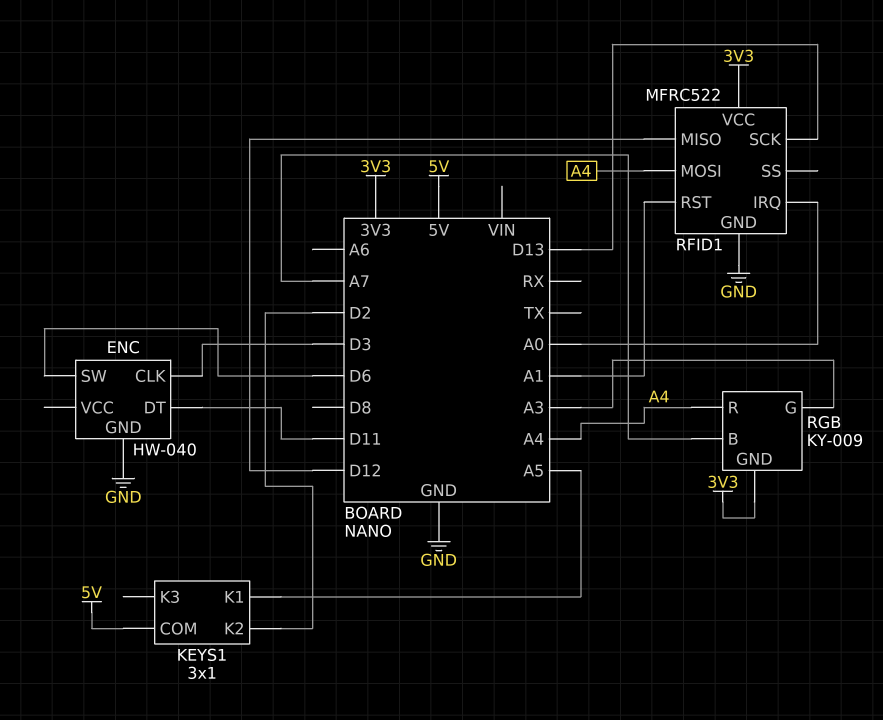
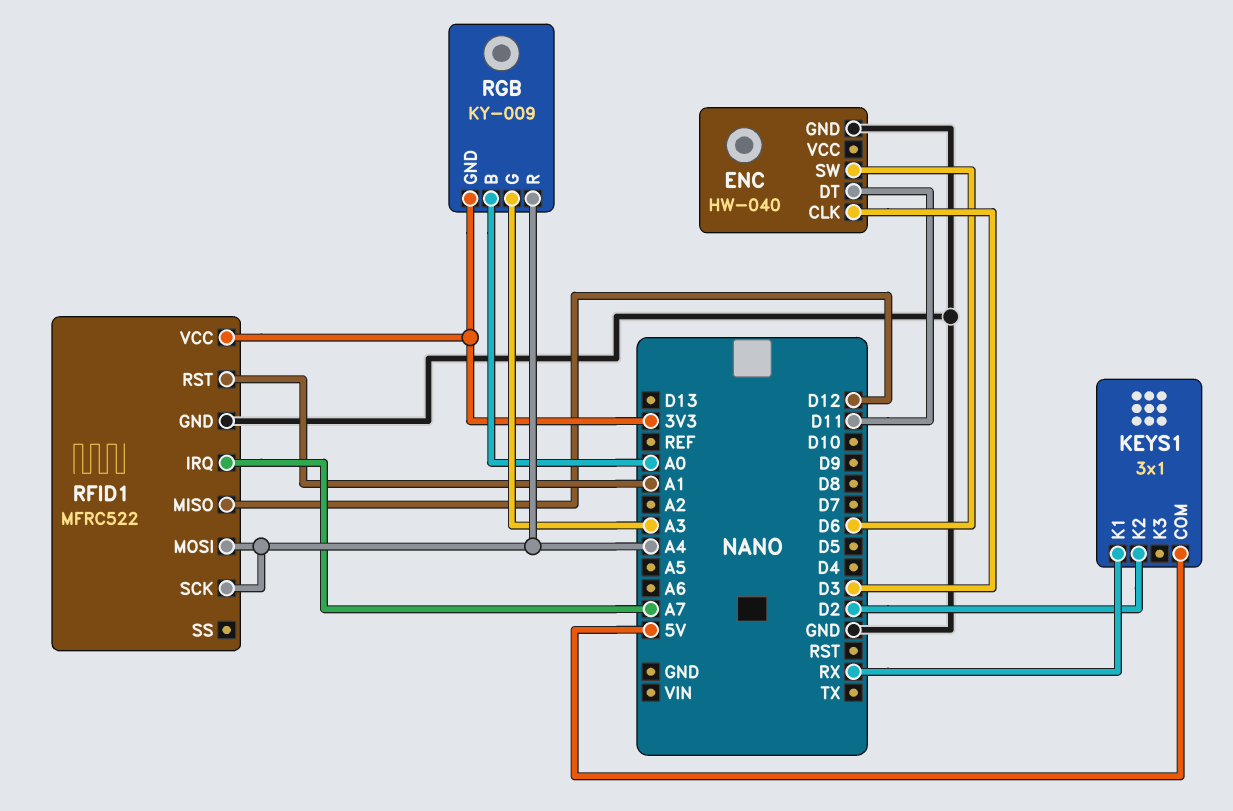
KEYS1 pin K1: A5 -> RX
RFID1 pin IRQ: A0 -> A7
RFID1 pin SCK: D13 -> A4
RGB pin B: A7 -> A0

